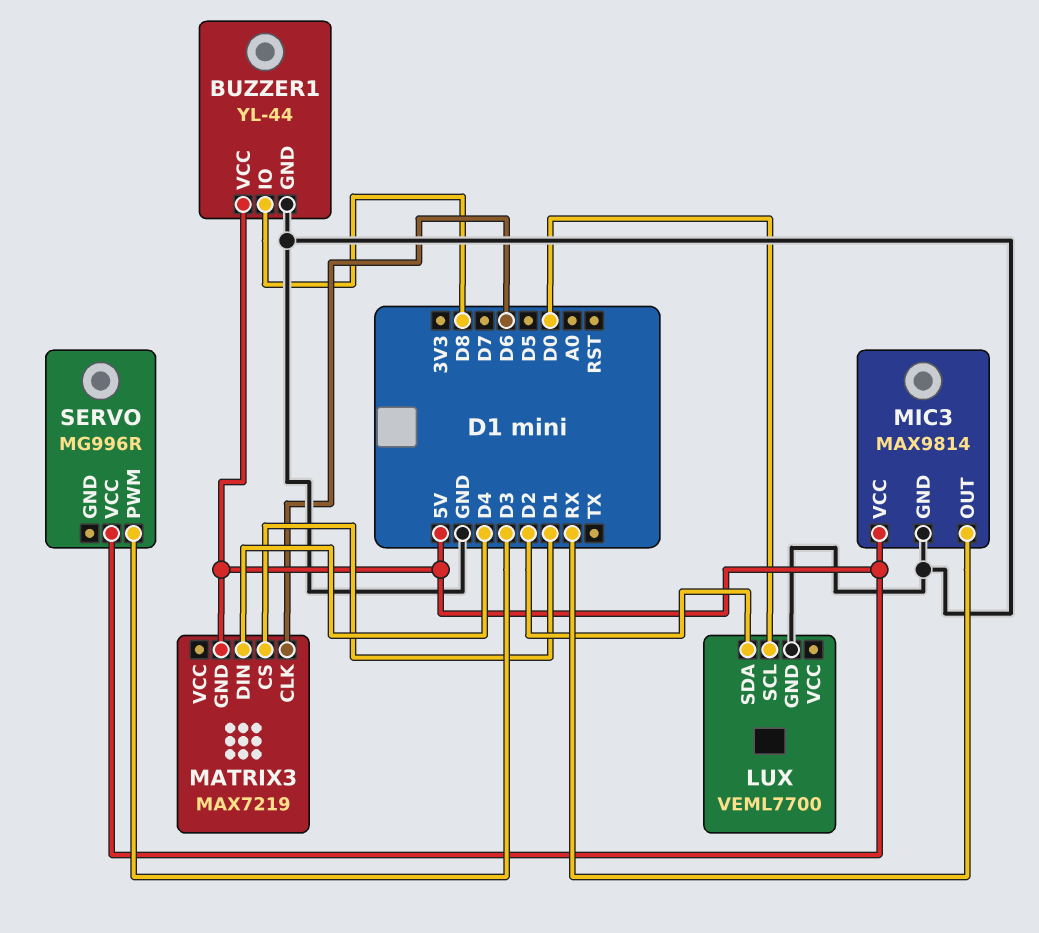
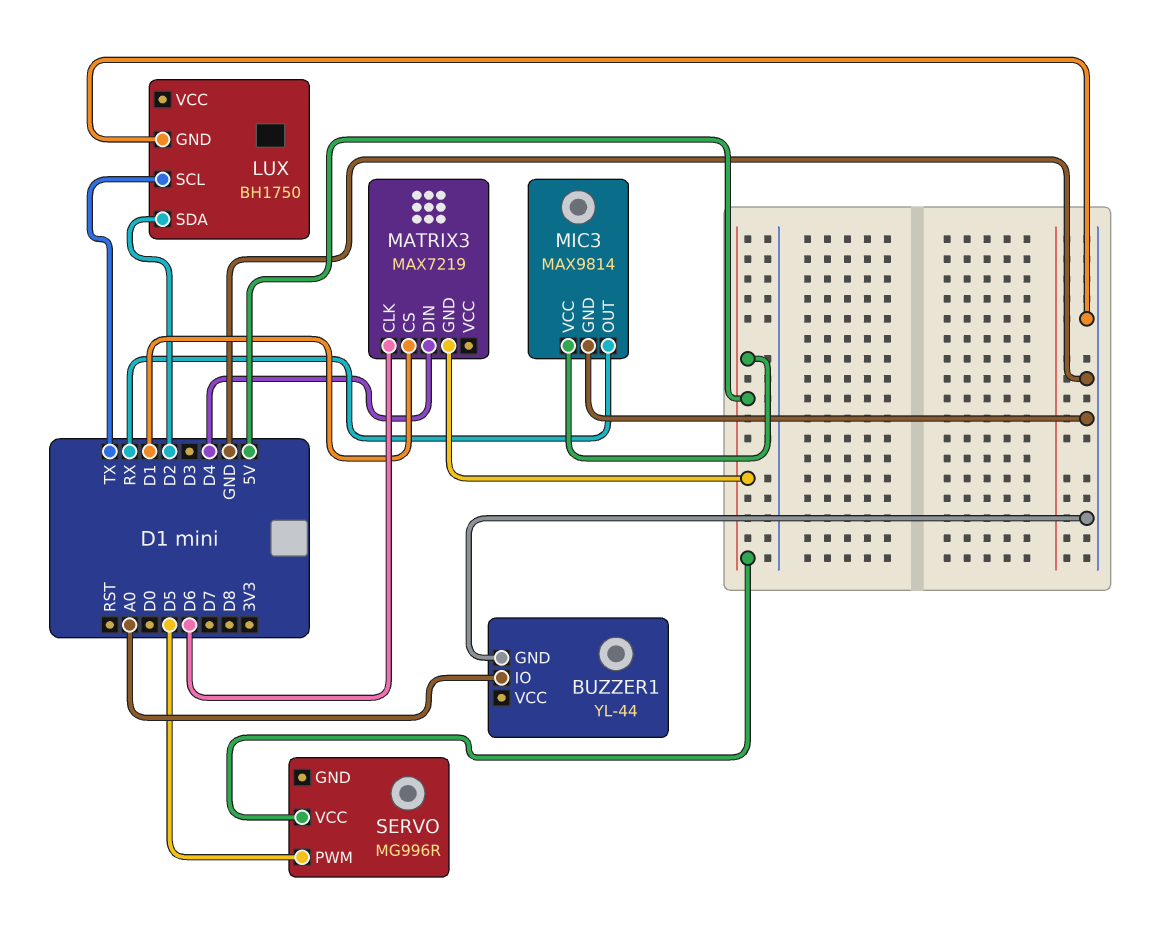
BUZZER1 pin IO: D8 -> A0
BUZZER1 pin VCC: 5V -> none
LUX: VEML7700 -> BH1750
LUX pin SCL: D0 -> TX
SERVO pin PWM: D3 -> D5

